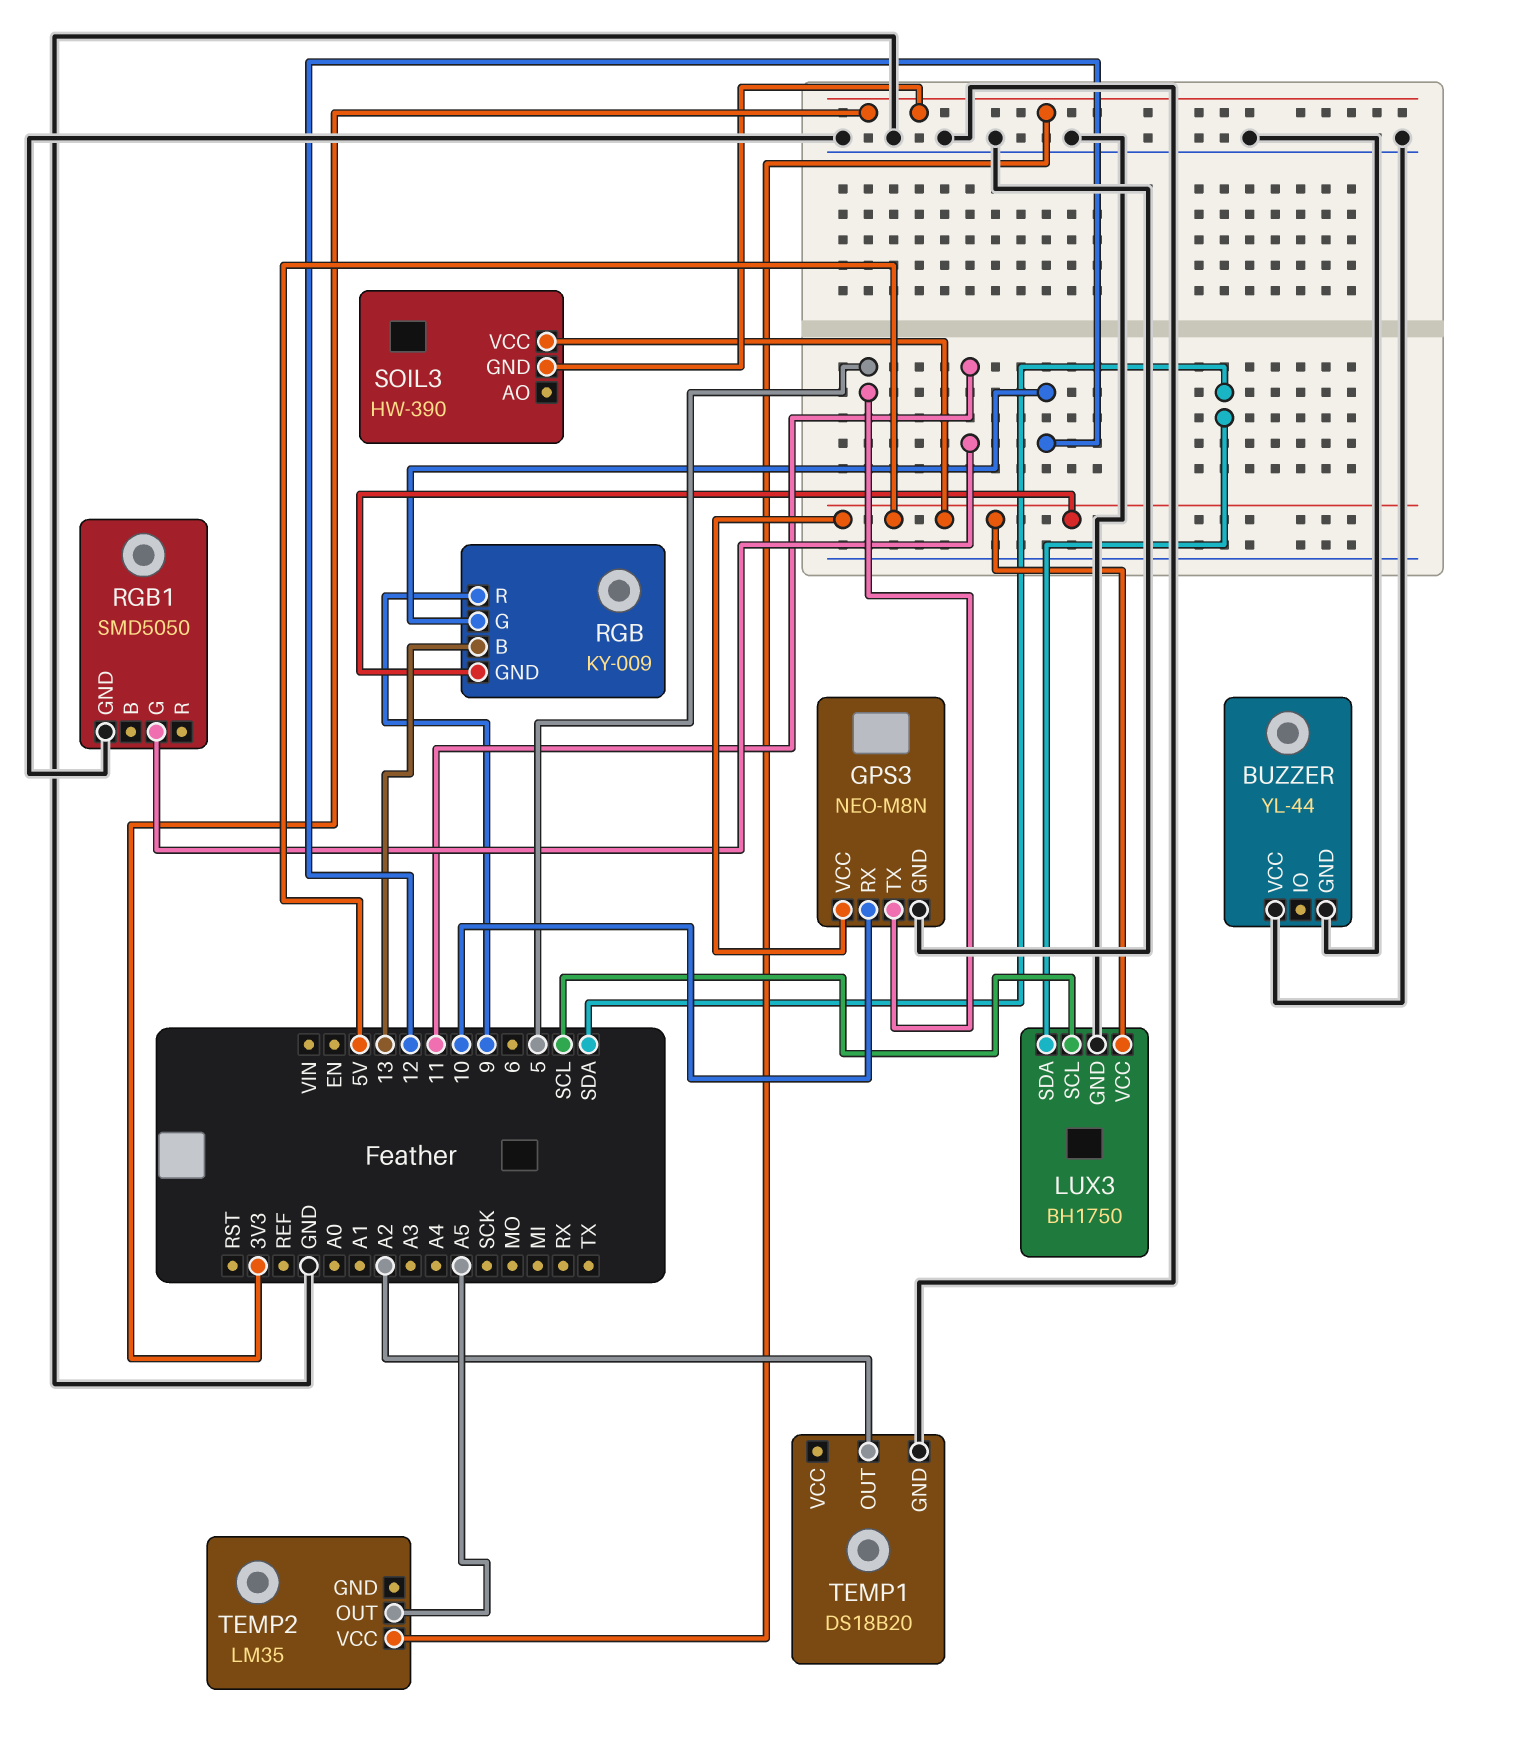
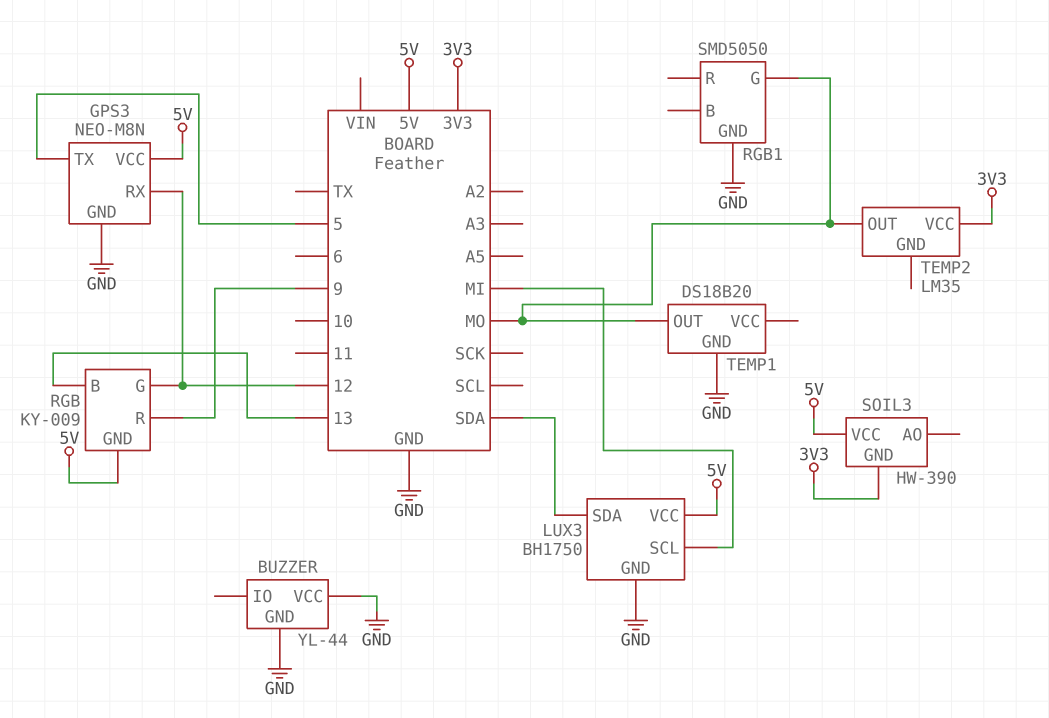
GPS3 pin RX: 10 -> 12
LUX3 pin SCL: SCL -> MI
RGB1 pin G: 11 -> MO
TEMP1 pin OUT: A2 -> MO
TEMP2 pin OUT: A5 -> MO

